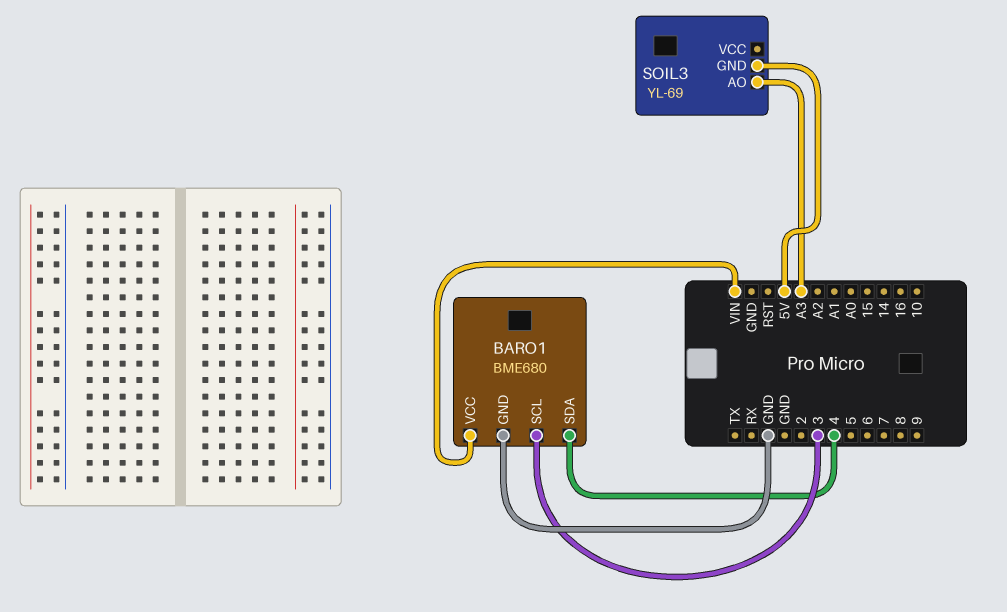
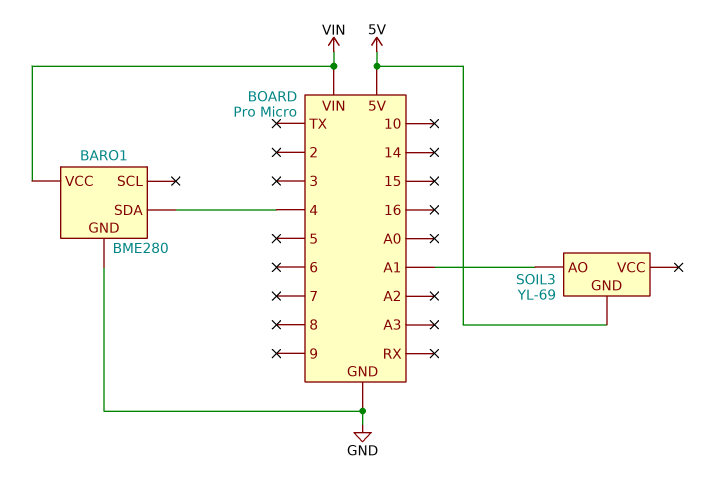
BARO1: BME680 -> BME280
BARO1 pin SCL: 3 -> none
SOIL3 pin AO: A3 -> A1

